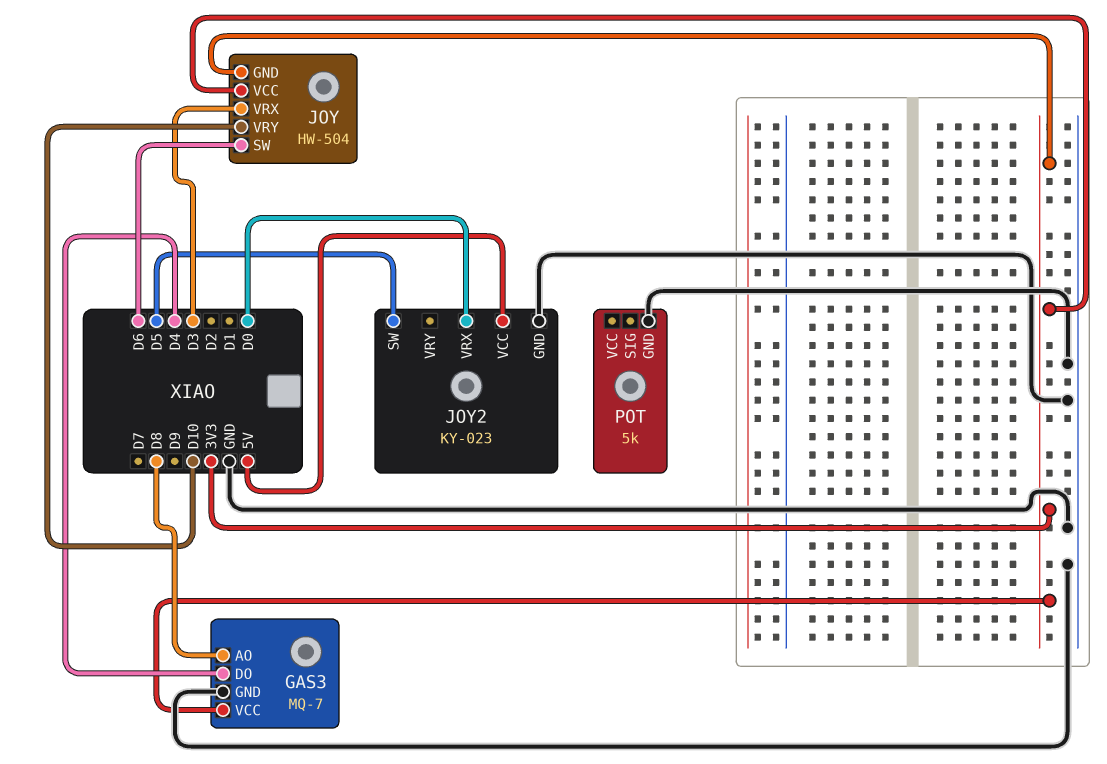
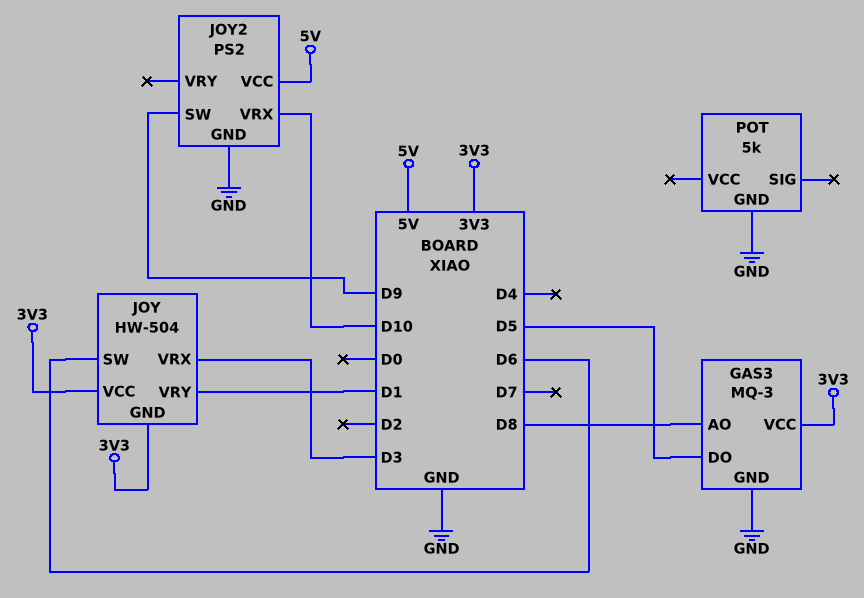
GAS3: MQ-7 -> MQ-3
GAS3 pin DO: D4 -> D5
JOY pin VRY: D10 -> D1
JOY2: KY-023 -> PS2
JOY2 pin SW: D5 -> D9
JOY2 pin VRX: D0 -> D10

